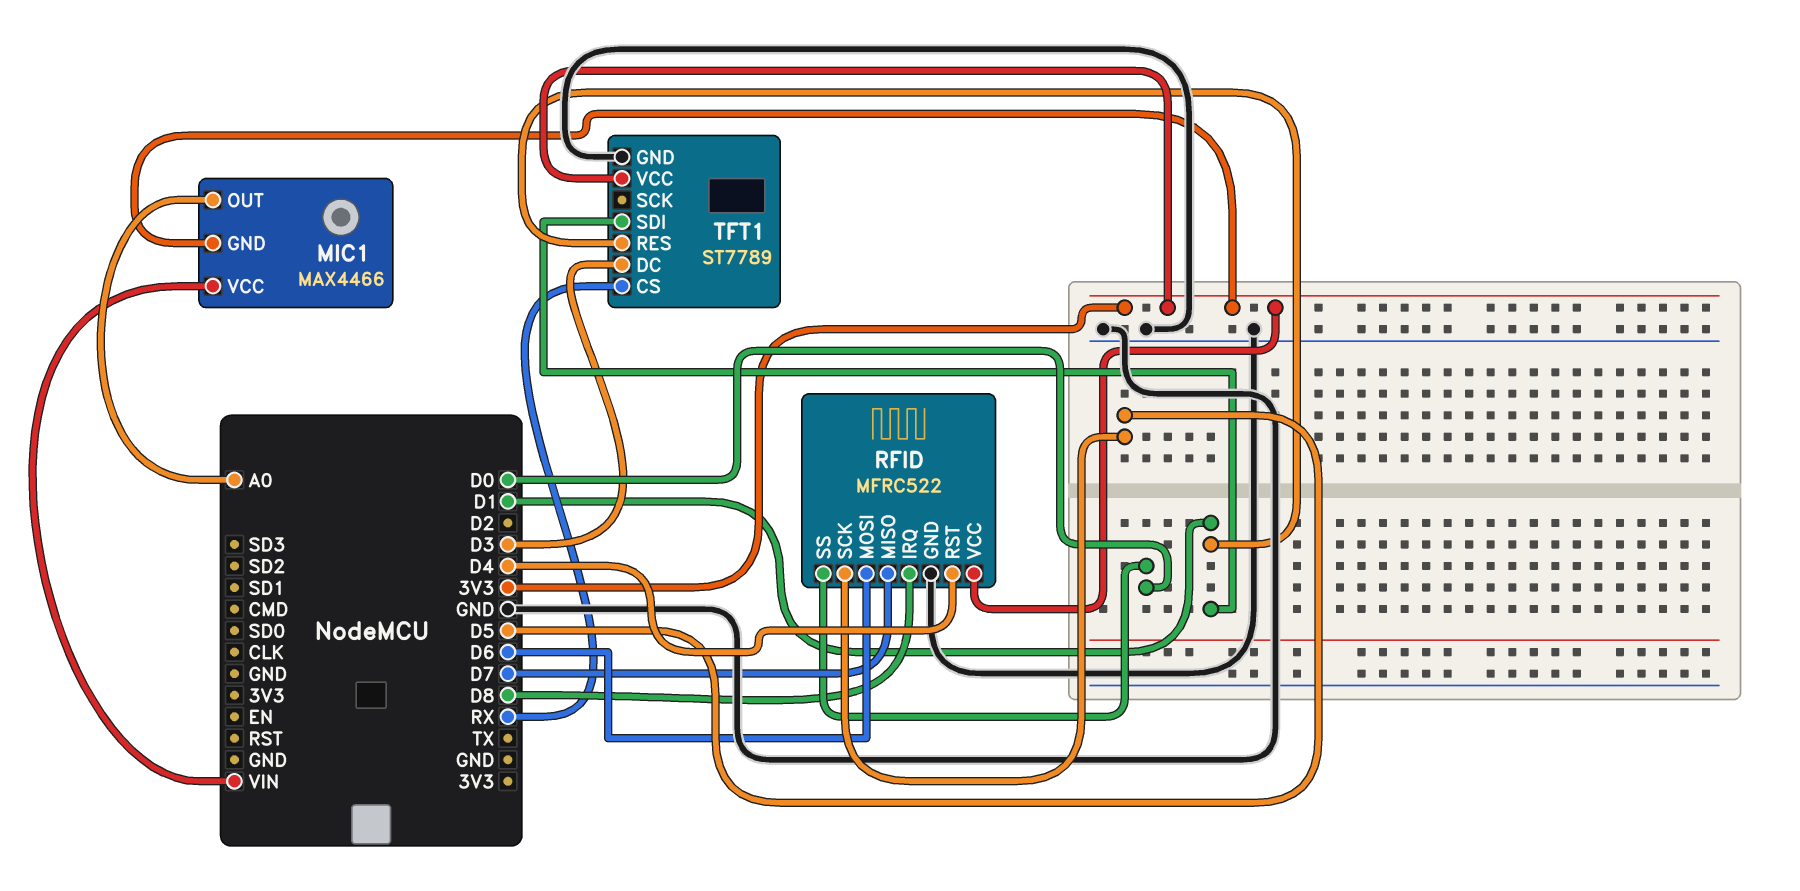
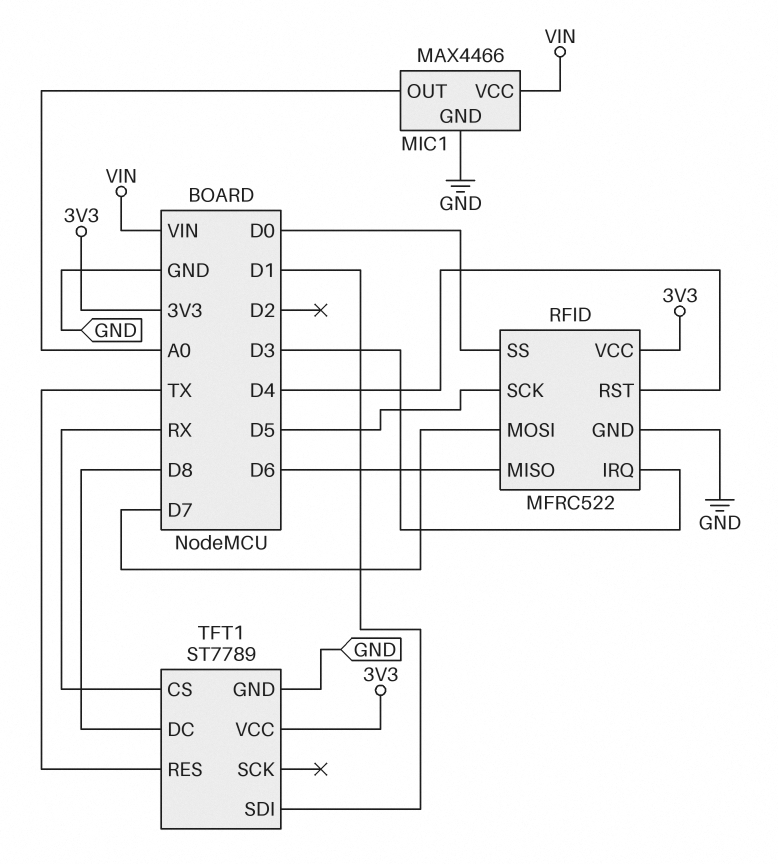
MIC1 pin GND: 3V3 -> GND
RFID pin IRQ: D8 -> D3
RFID pin MISO: D7 -> D6
RFID pin MOSI: D6 -> D7
TFT1 pin DC: D3 -> D8
TFT1 pin RES: D1 -> TX

